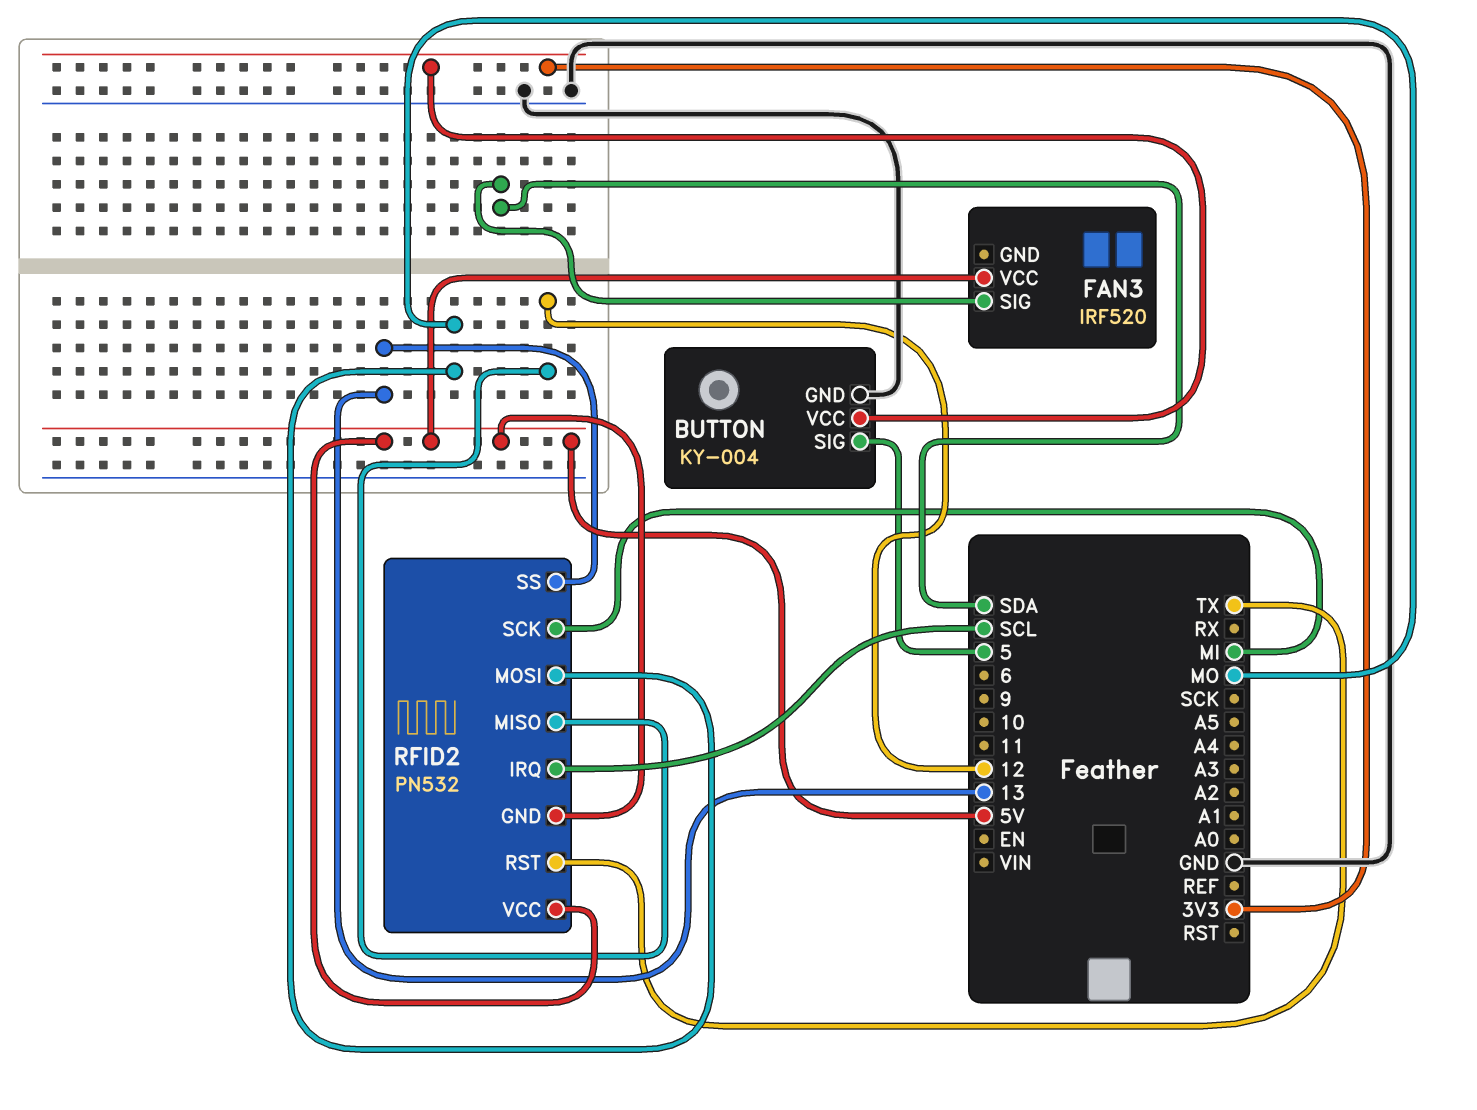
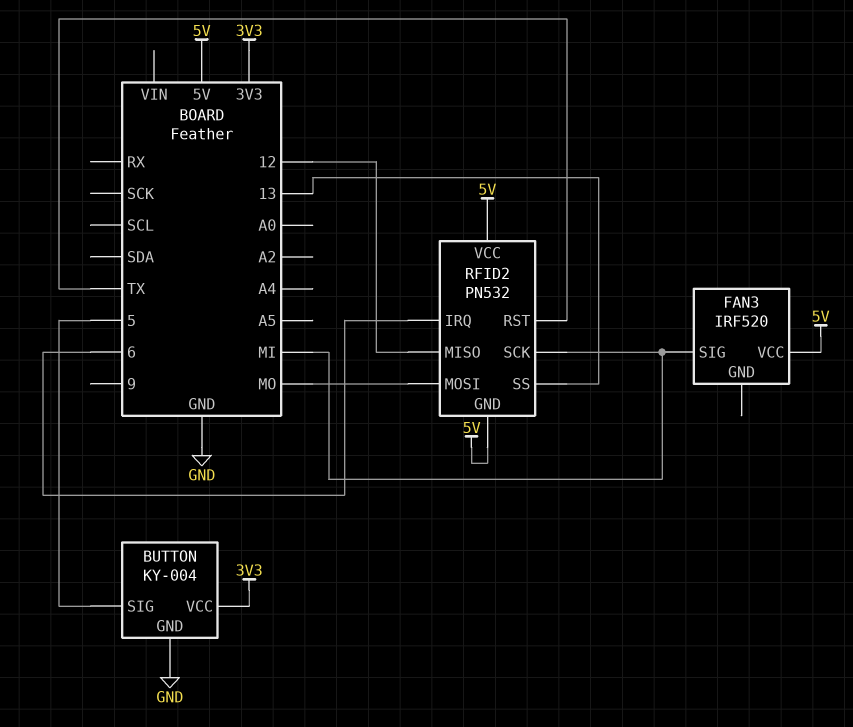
FAN3 pin SIG: SDA -> MI
RFID2 pin IRQ: SCL -> 6

